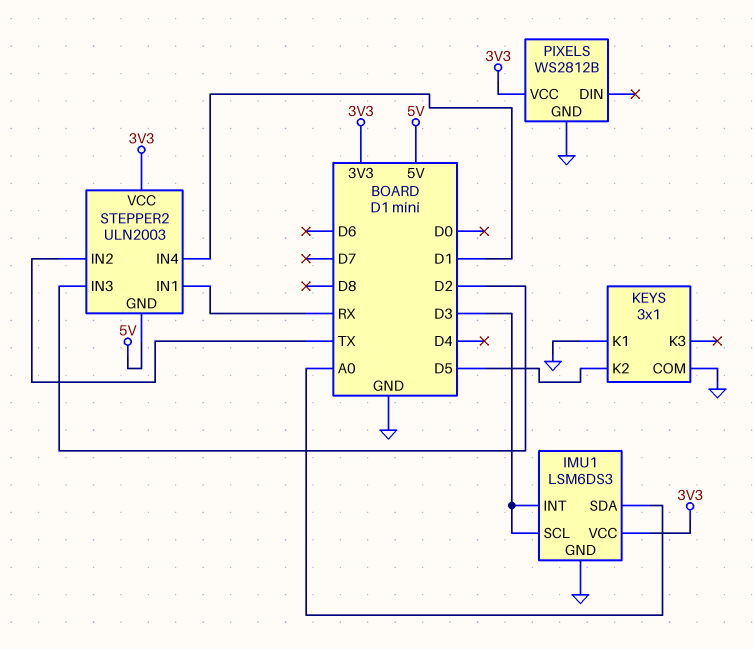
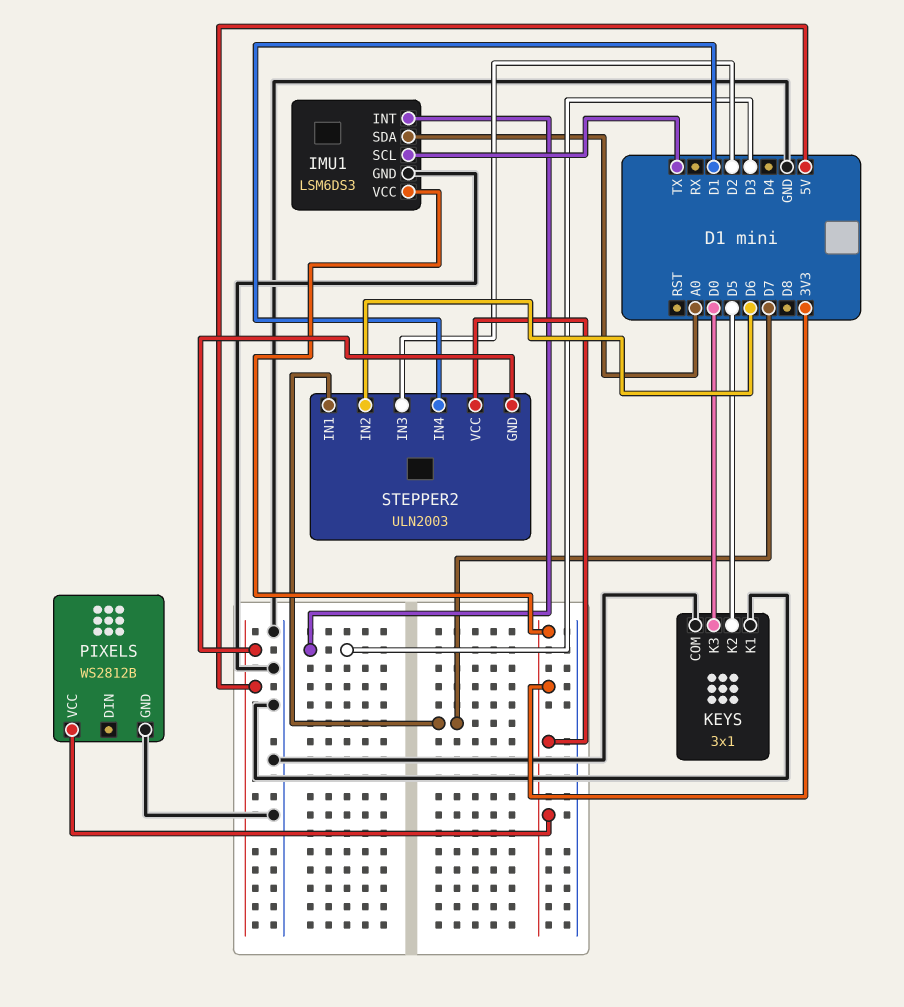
IMU1 pin SCL: D3 -> TX
KEYS pin K3: none -> D0
STEPPER2 pin IN1: RX -> D7
STEPPER2 pin IN2: TX -> D6

